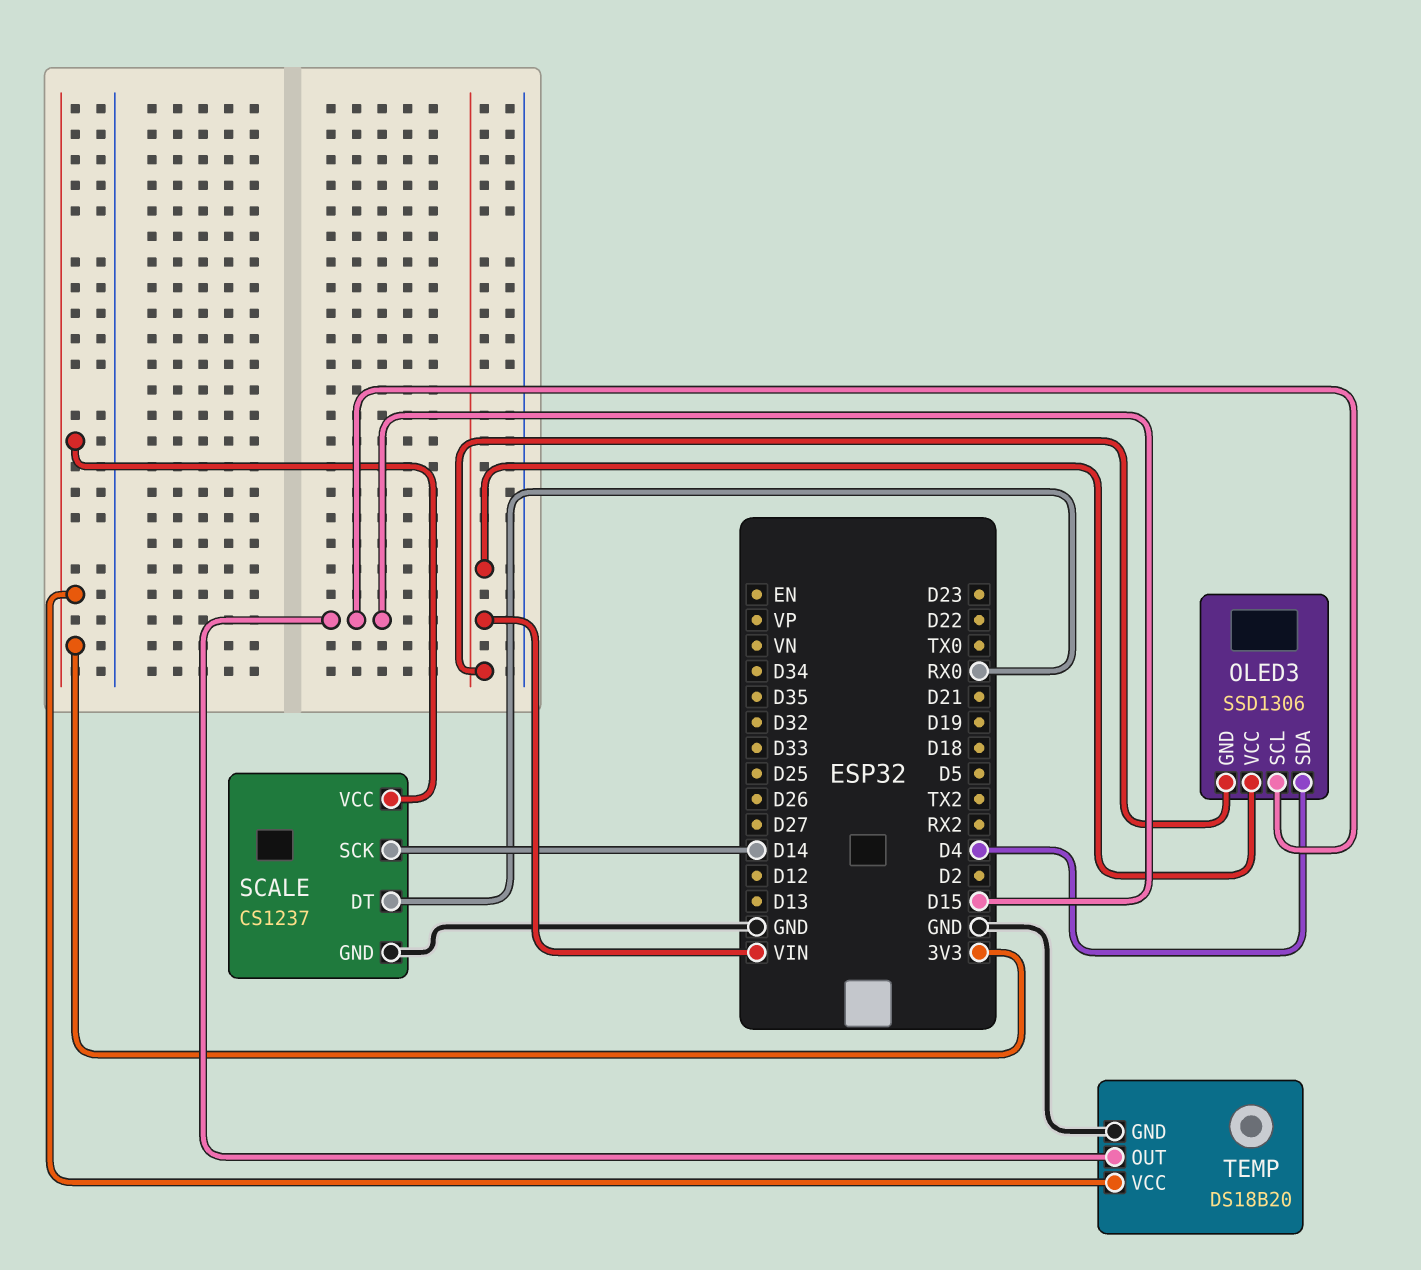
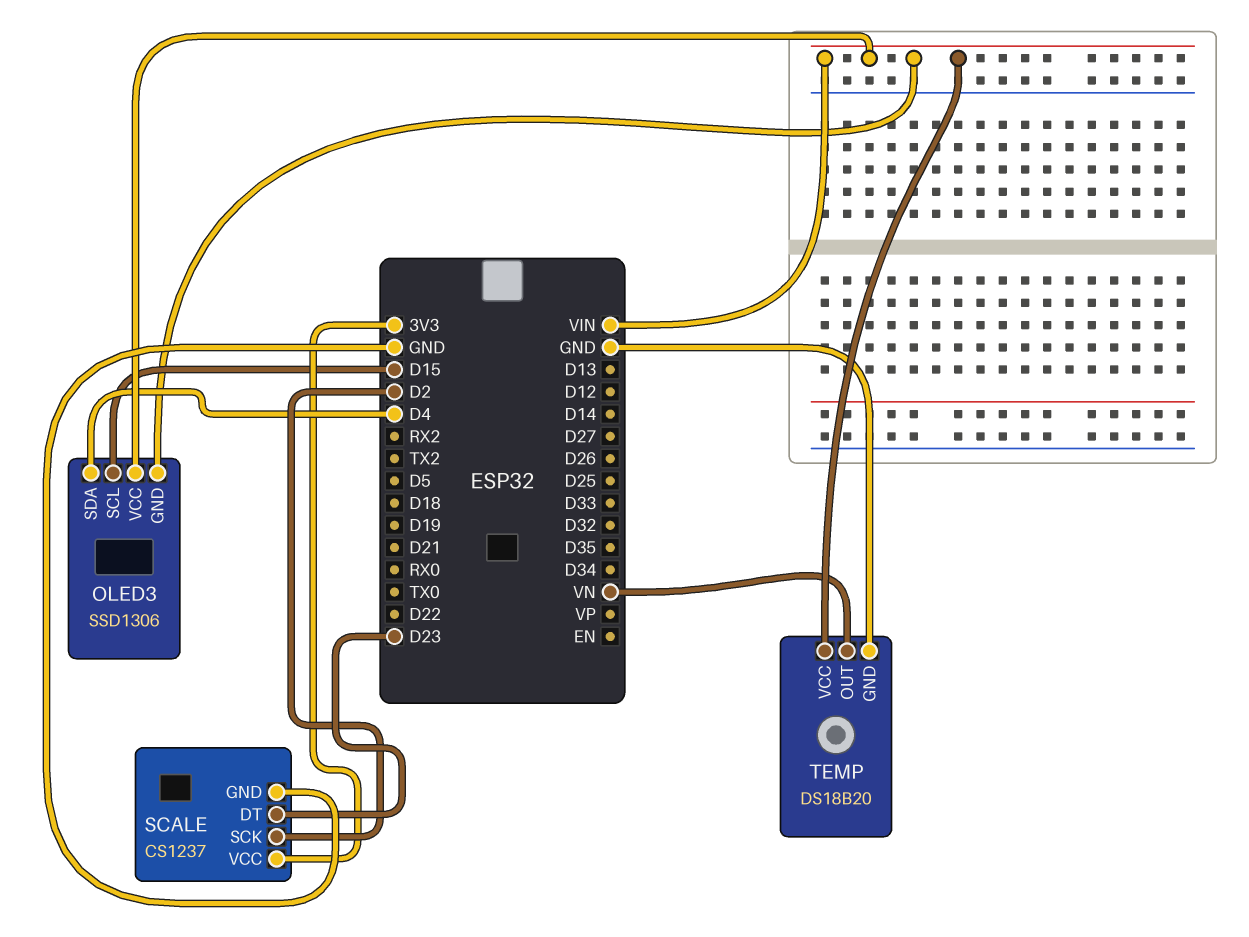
SCALE pin DT: RX0 -> D23
SCALE pin SCK: D14 -> D2
TEMP pin OUT: D15 -> VN
TEMP pin VCC: 3V3 -> VIN

